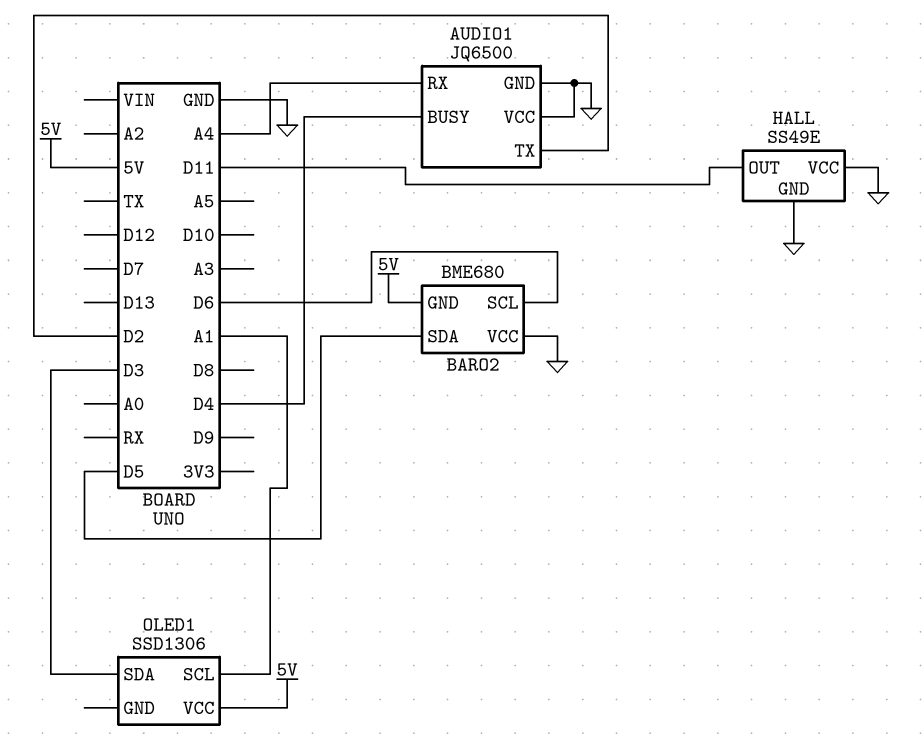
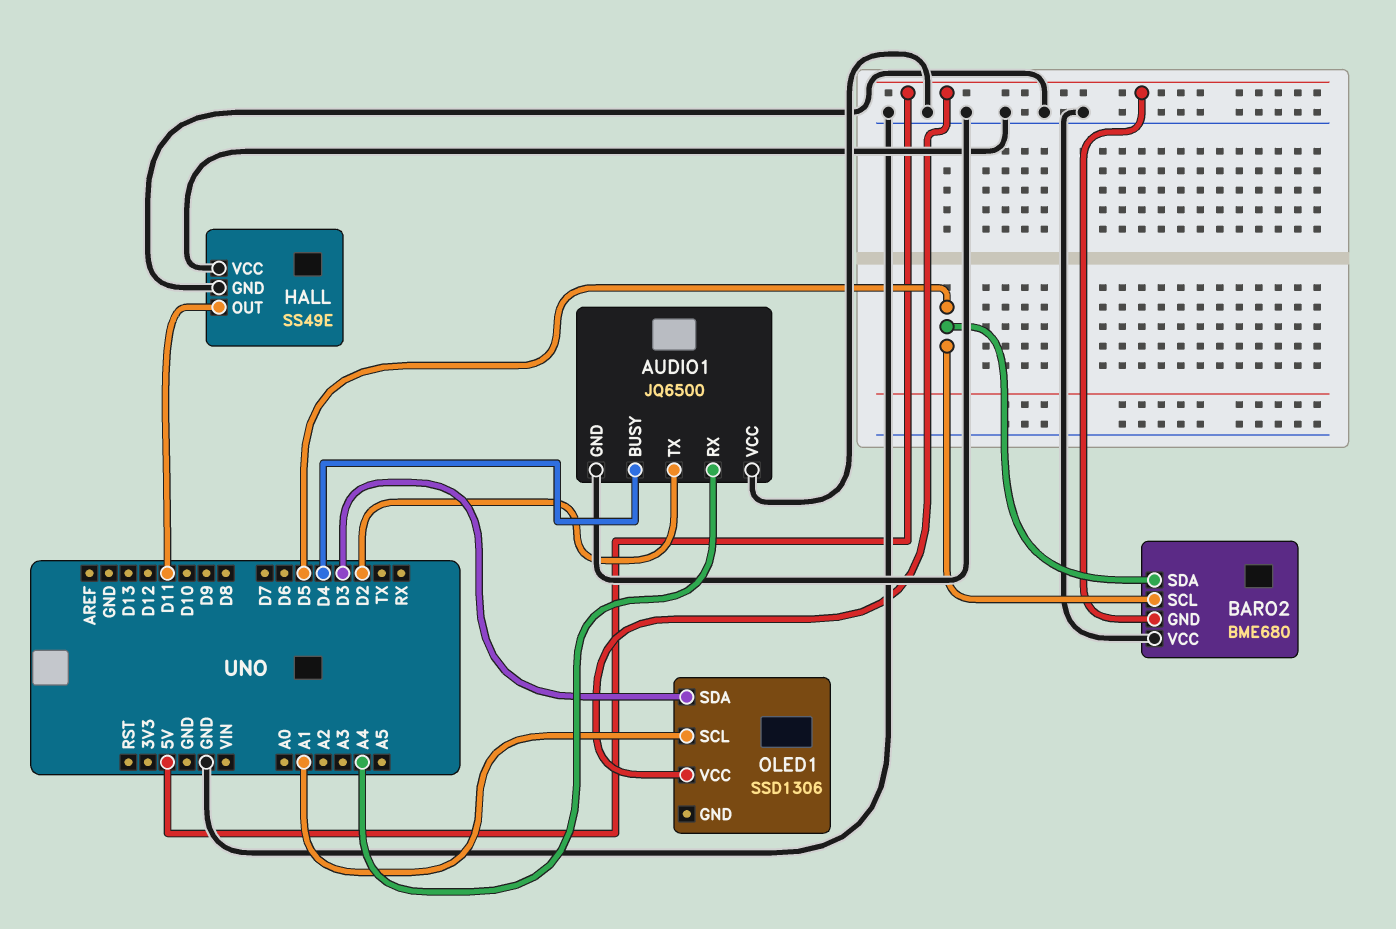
BARO2 pin SCL: D6 -> D5

